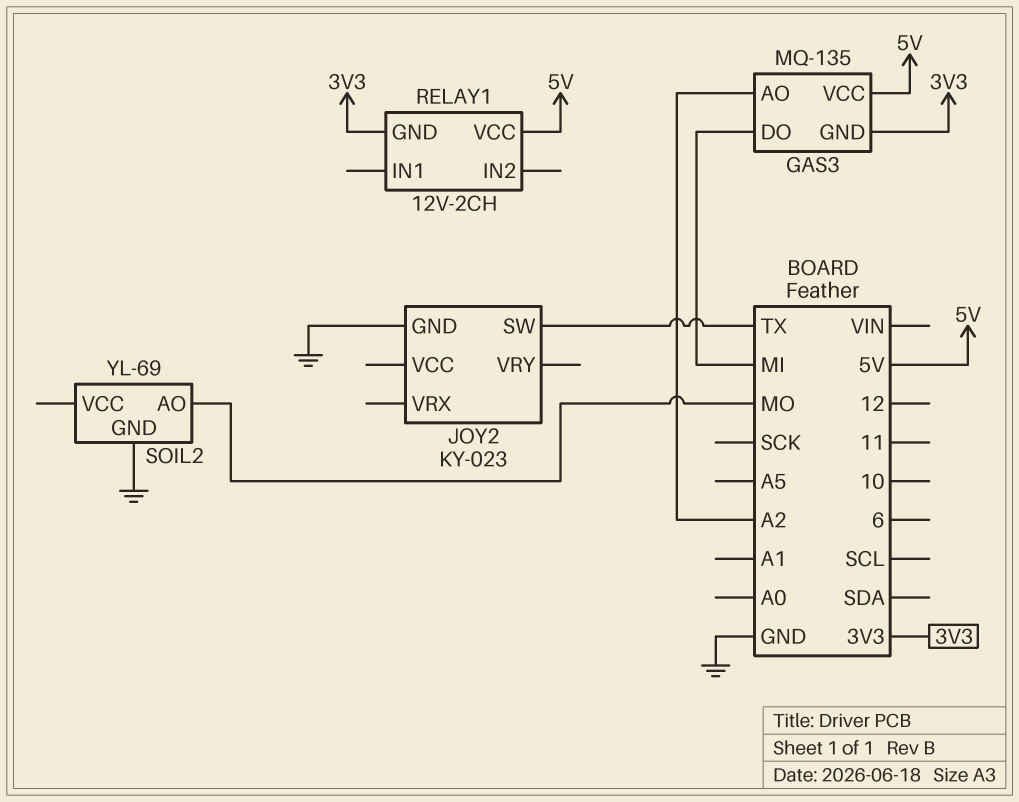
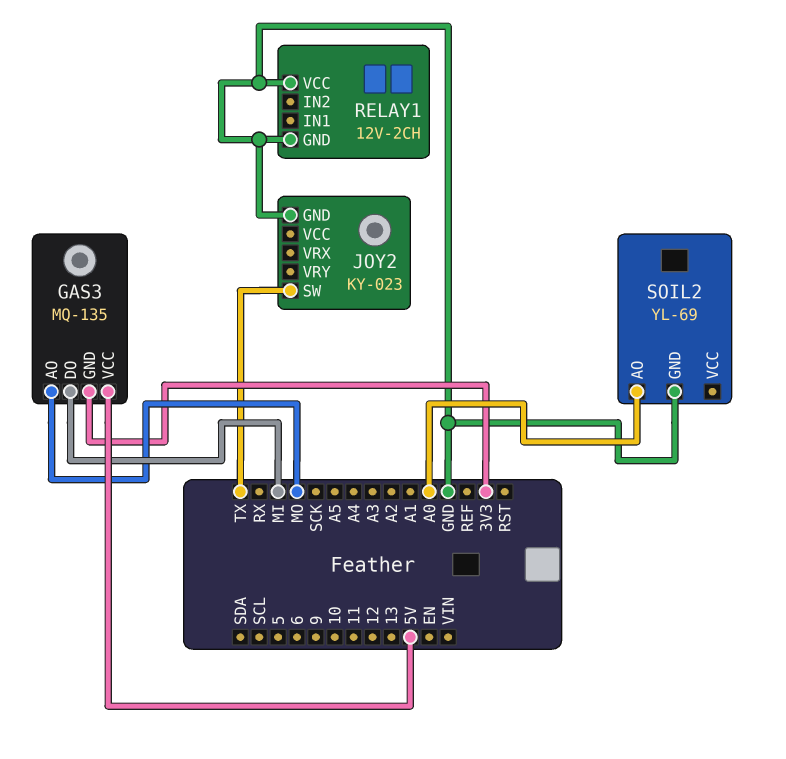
GAS3 pin AO: A2 -> MO
RELAY1 pin GND: 3V3 -> GND
RELAY1 pin VCC: 5V -> GND
SOIL2 pin AO: MO -> A0

